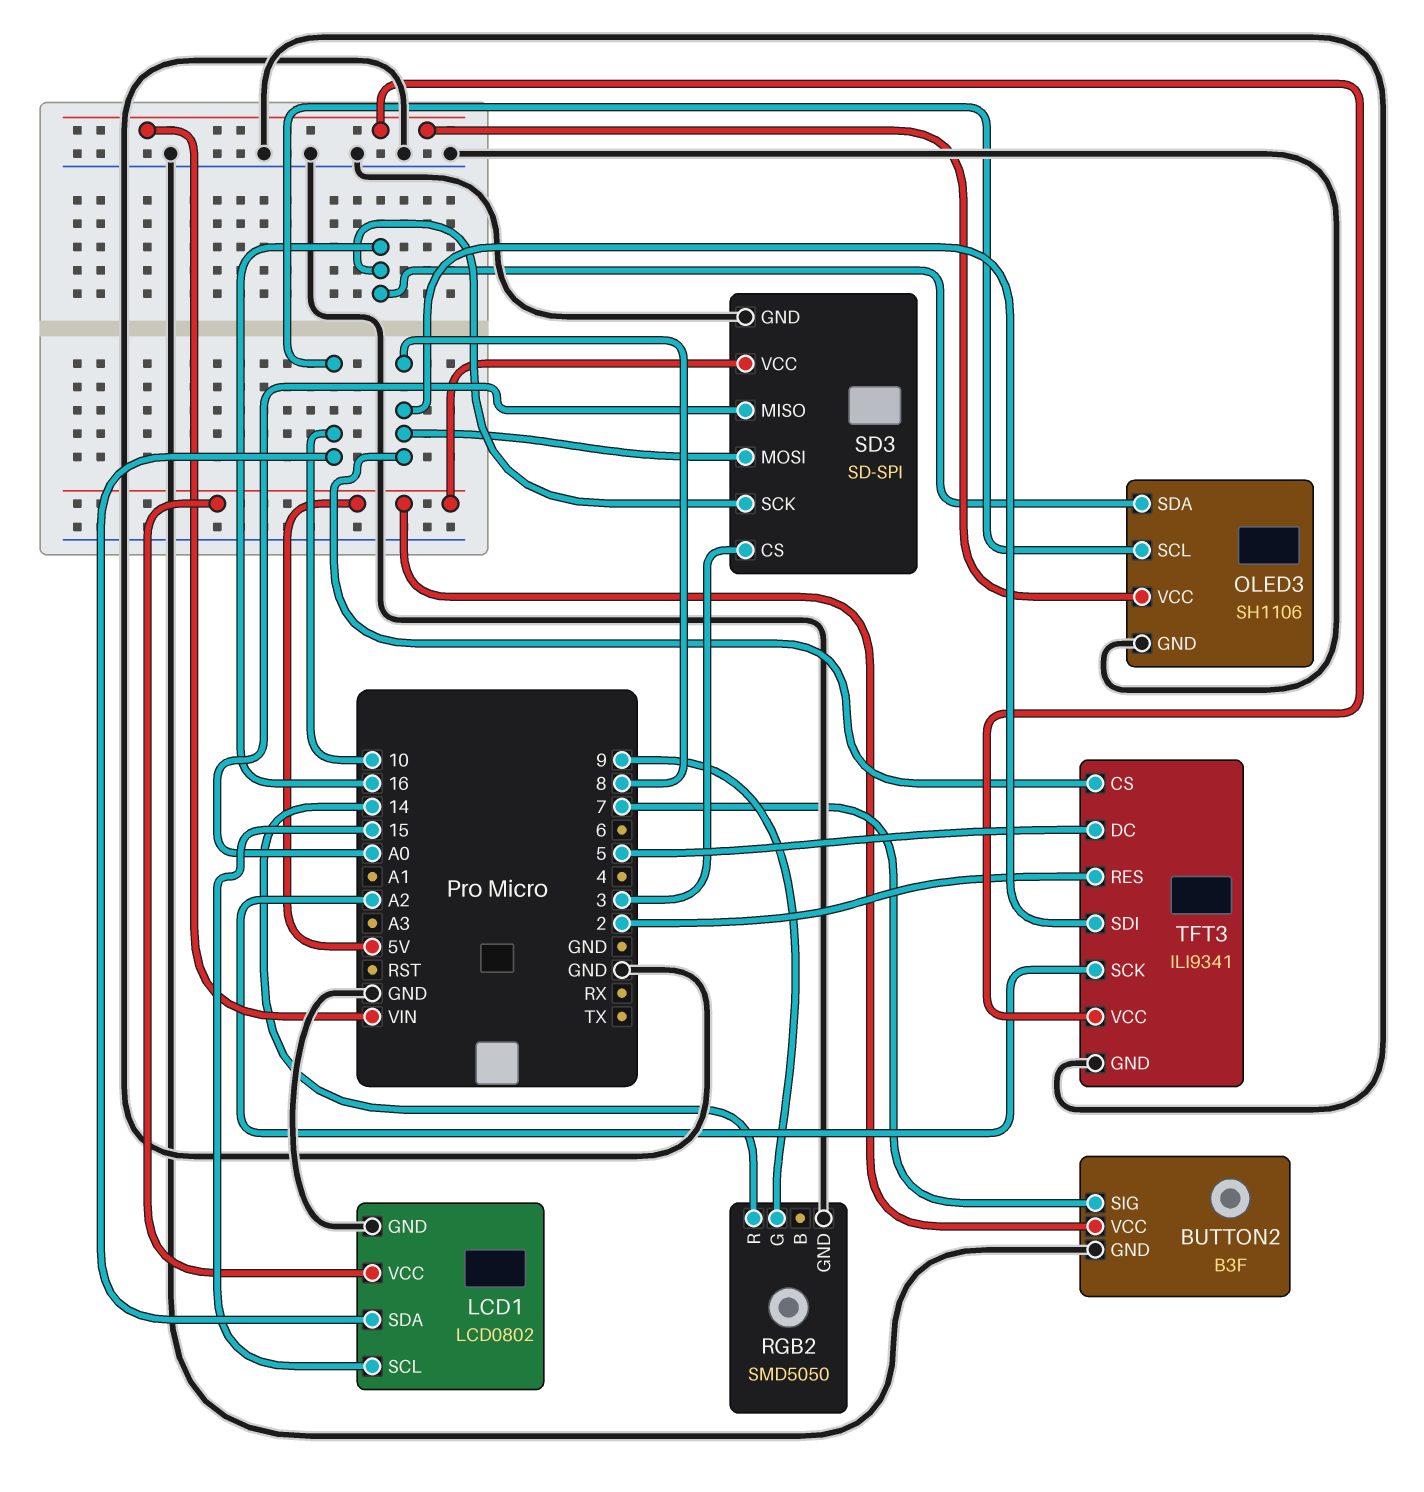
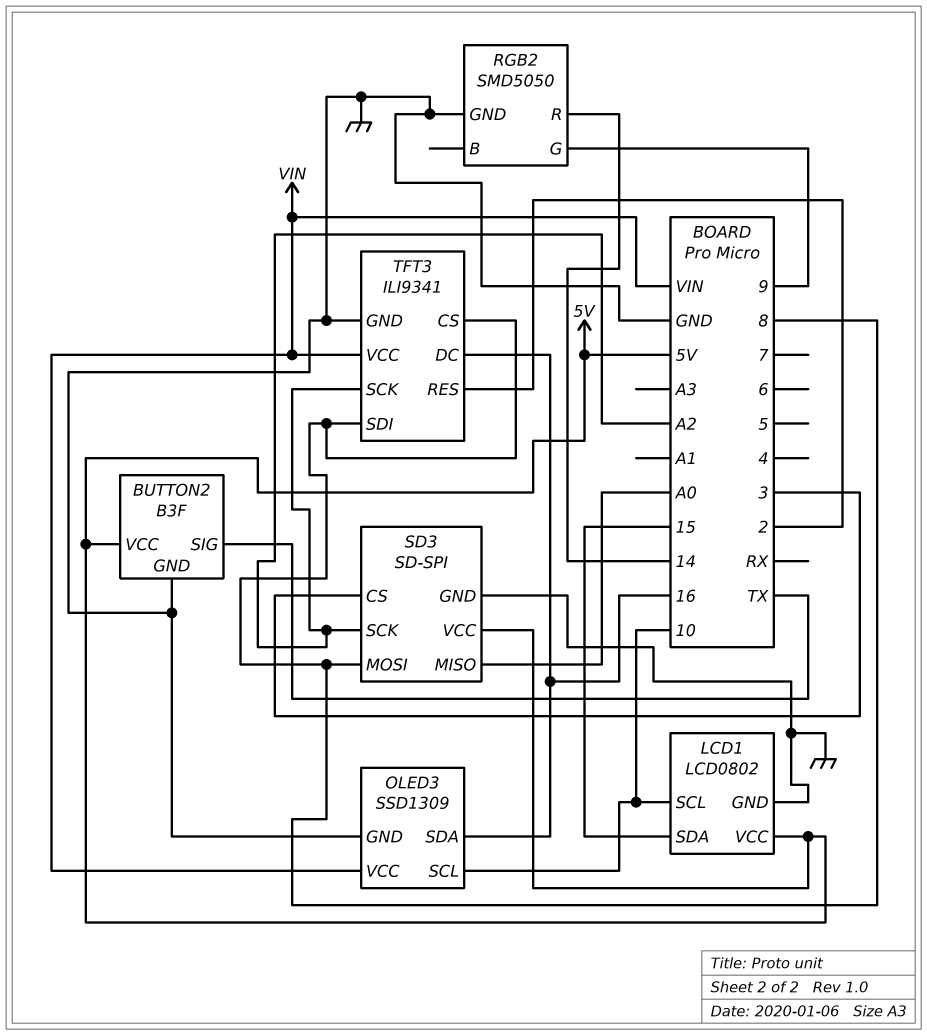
BUTTON2 pin SIG: 7 -> TX
LCD1 pin SCL: 15 -> 10
LCD1 pin SDA: 10 -> 15
OLED3: SH1106 -> SSD1309
SD3 pin SCK: 16 -> A2
TFT3 pin DC: 5 -> 16

